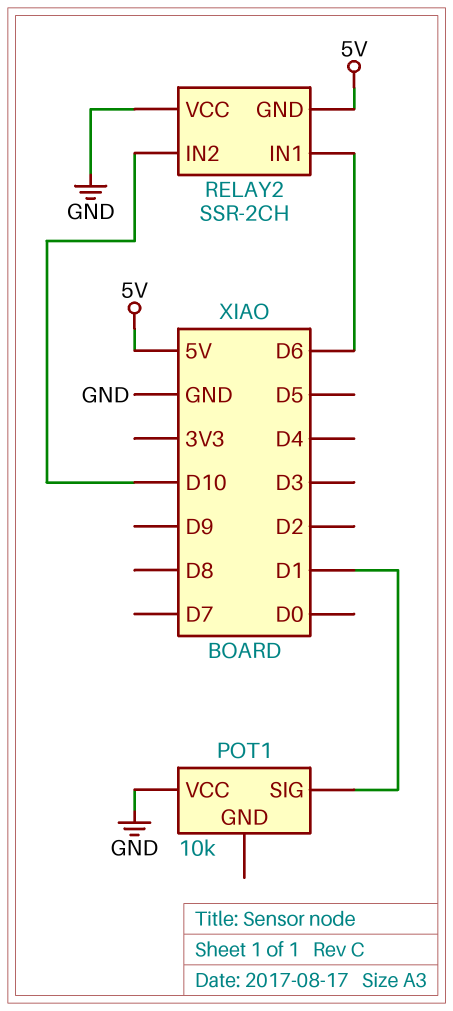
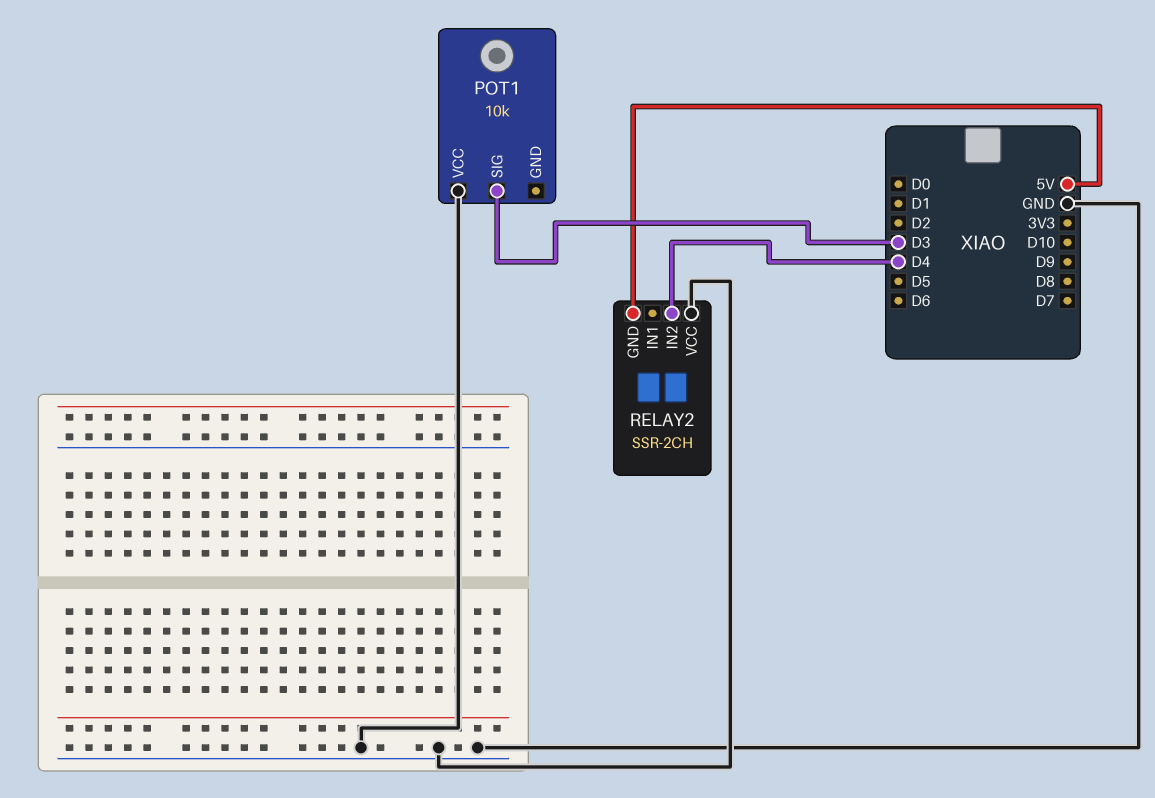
POT1 pin SIG: D1 -> D3
RELAY2 pin IN1: D6 -> none
RELAY2 pin IN2: D10 -> D4

